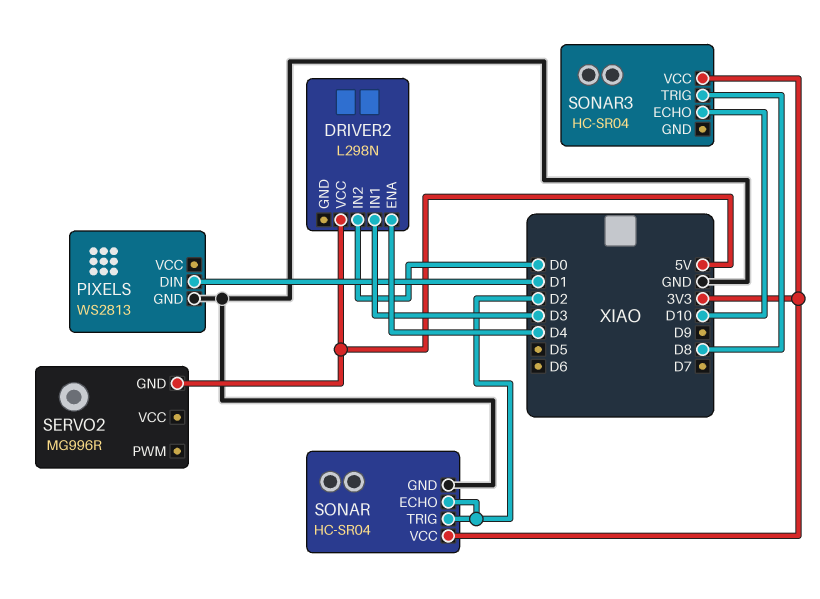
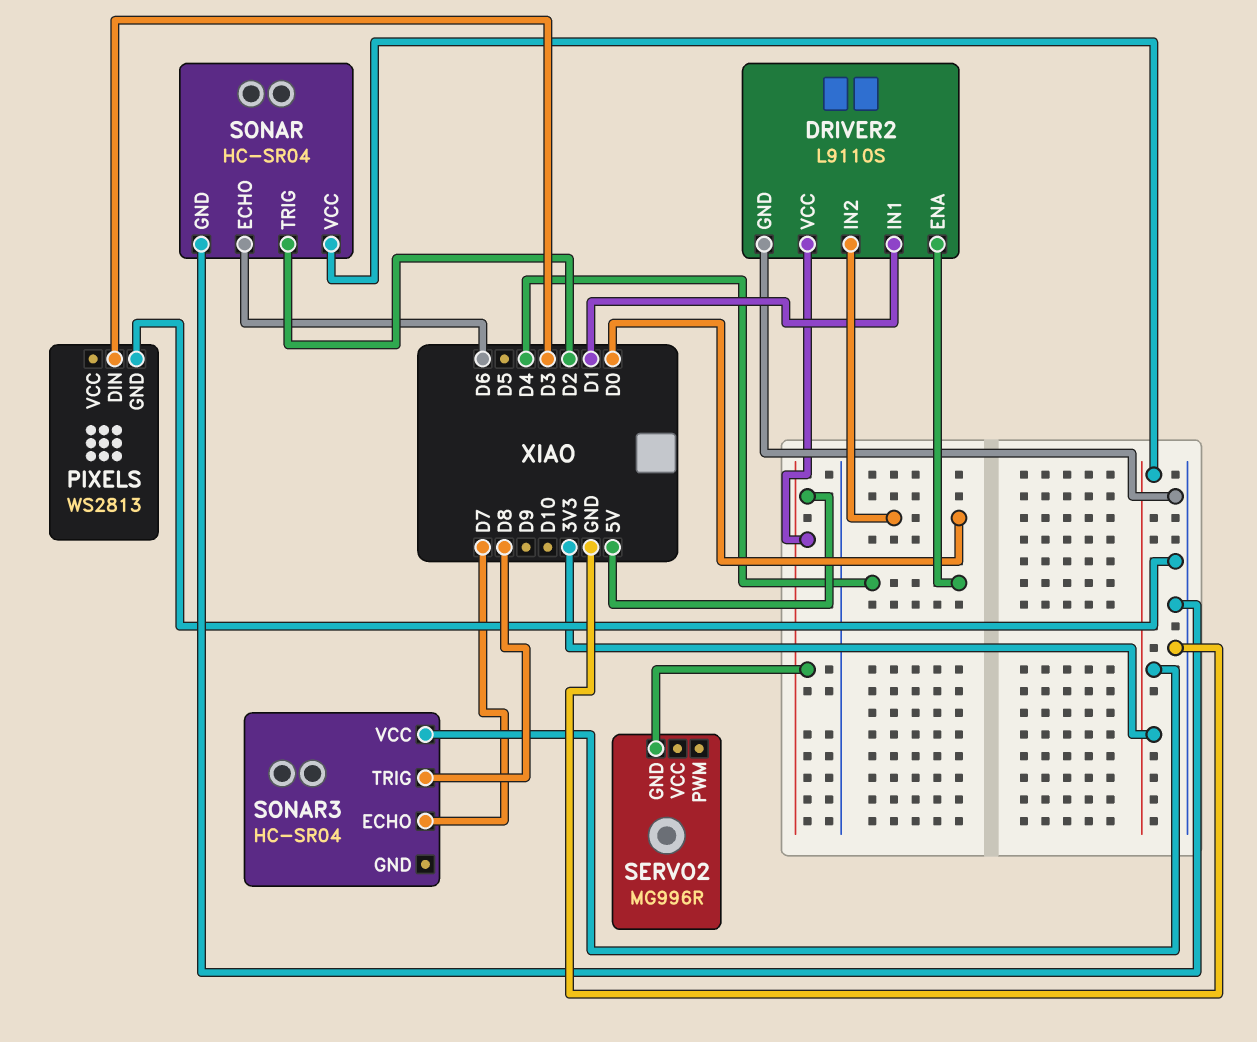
DRIVER2: L298N -> L9110S
DRIVER2 pin GND: none -> GND
DRIVER2 pin IN1: D3 -> D1
PIXELS pin DIN: D1 -> D3
SONAR pin ECHO: D2 -> D6
SONAR3 pin ECHO: D10 -> D7

